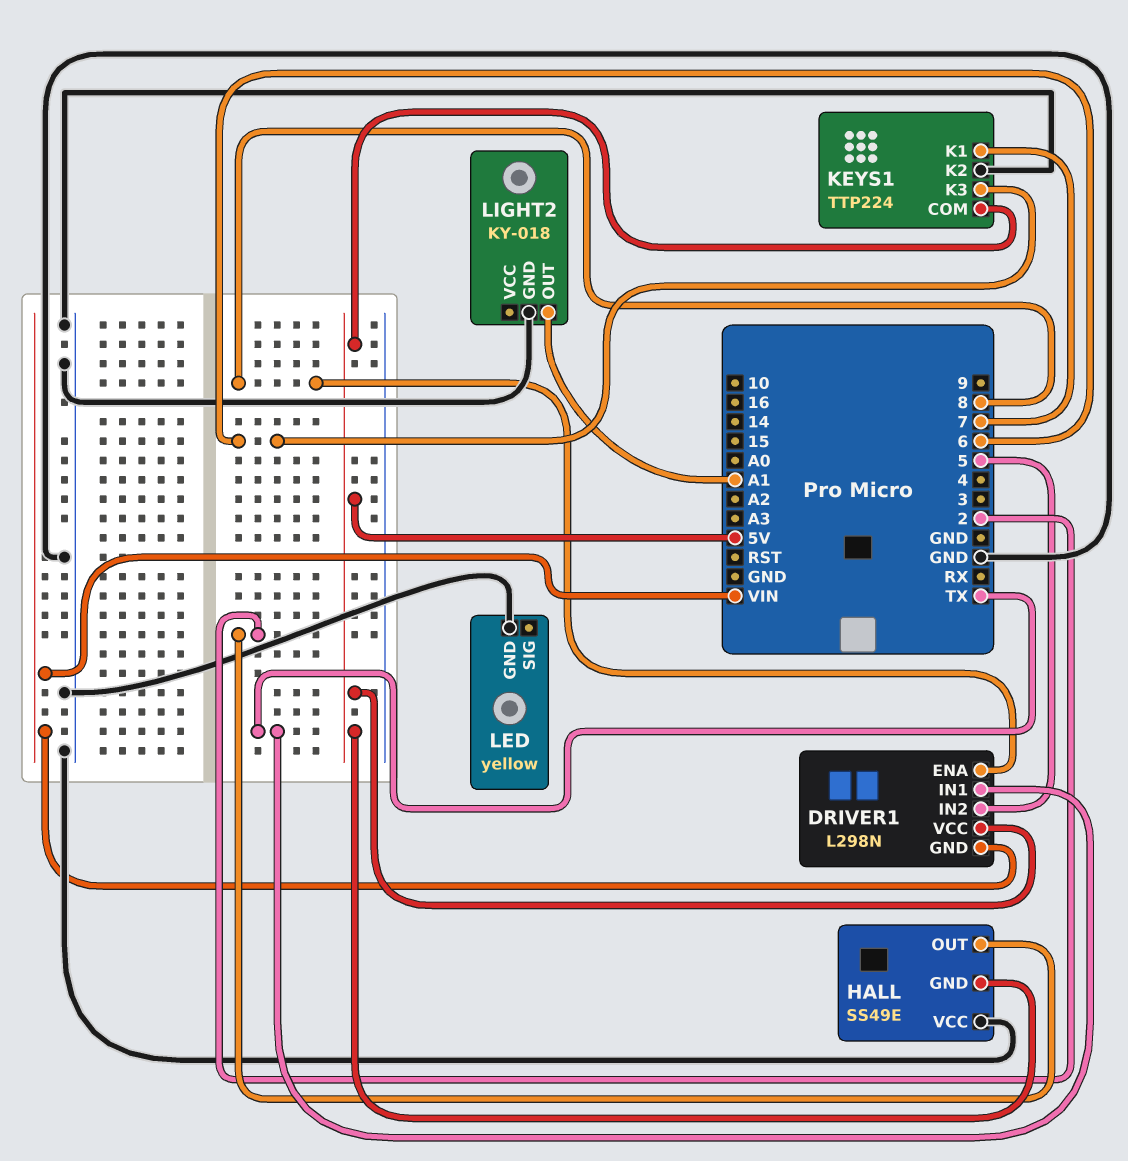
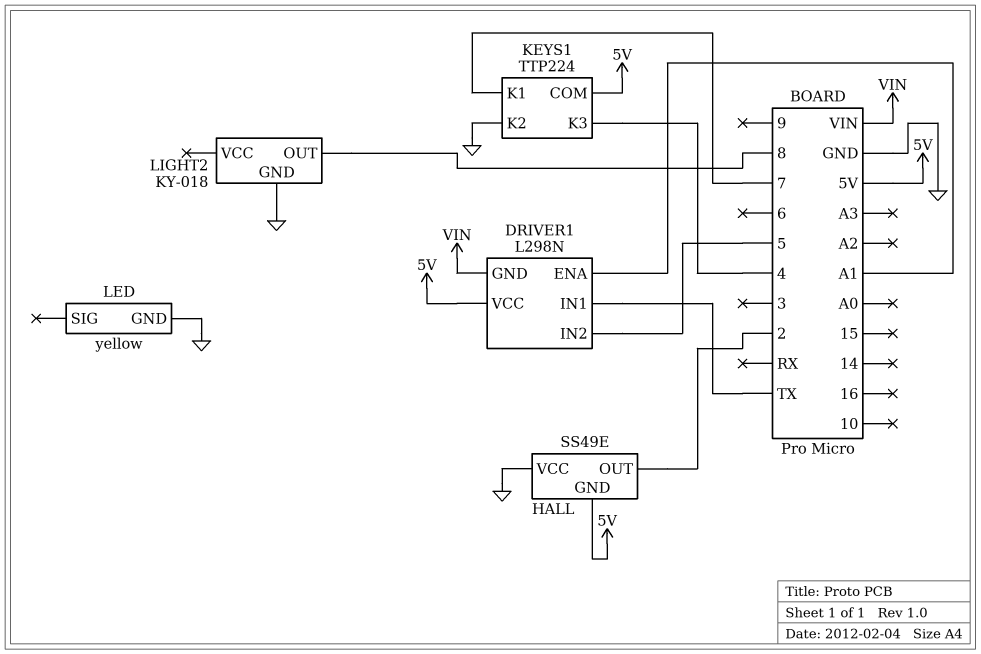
DRIVER1 pin ENA: 8 -> A1
KEYS1 pin K3: 6 -> 4
LIGHT2 pin OUT: A1 -> 8

